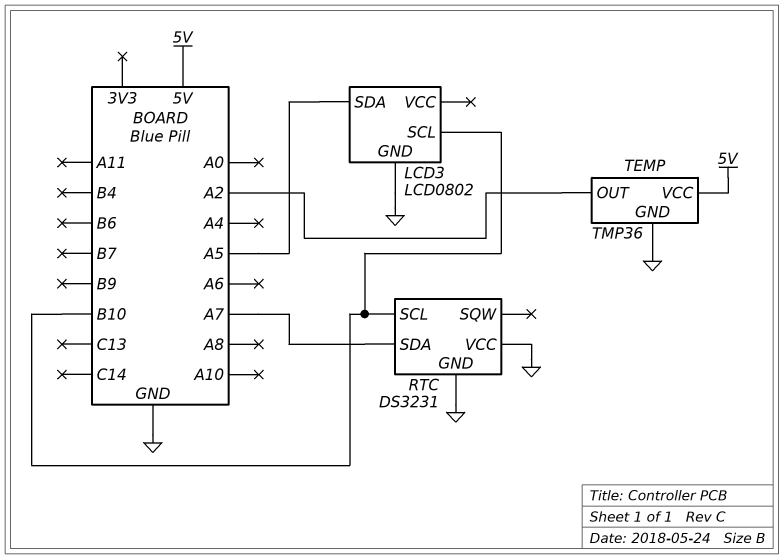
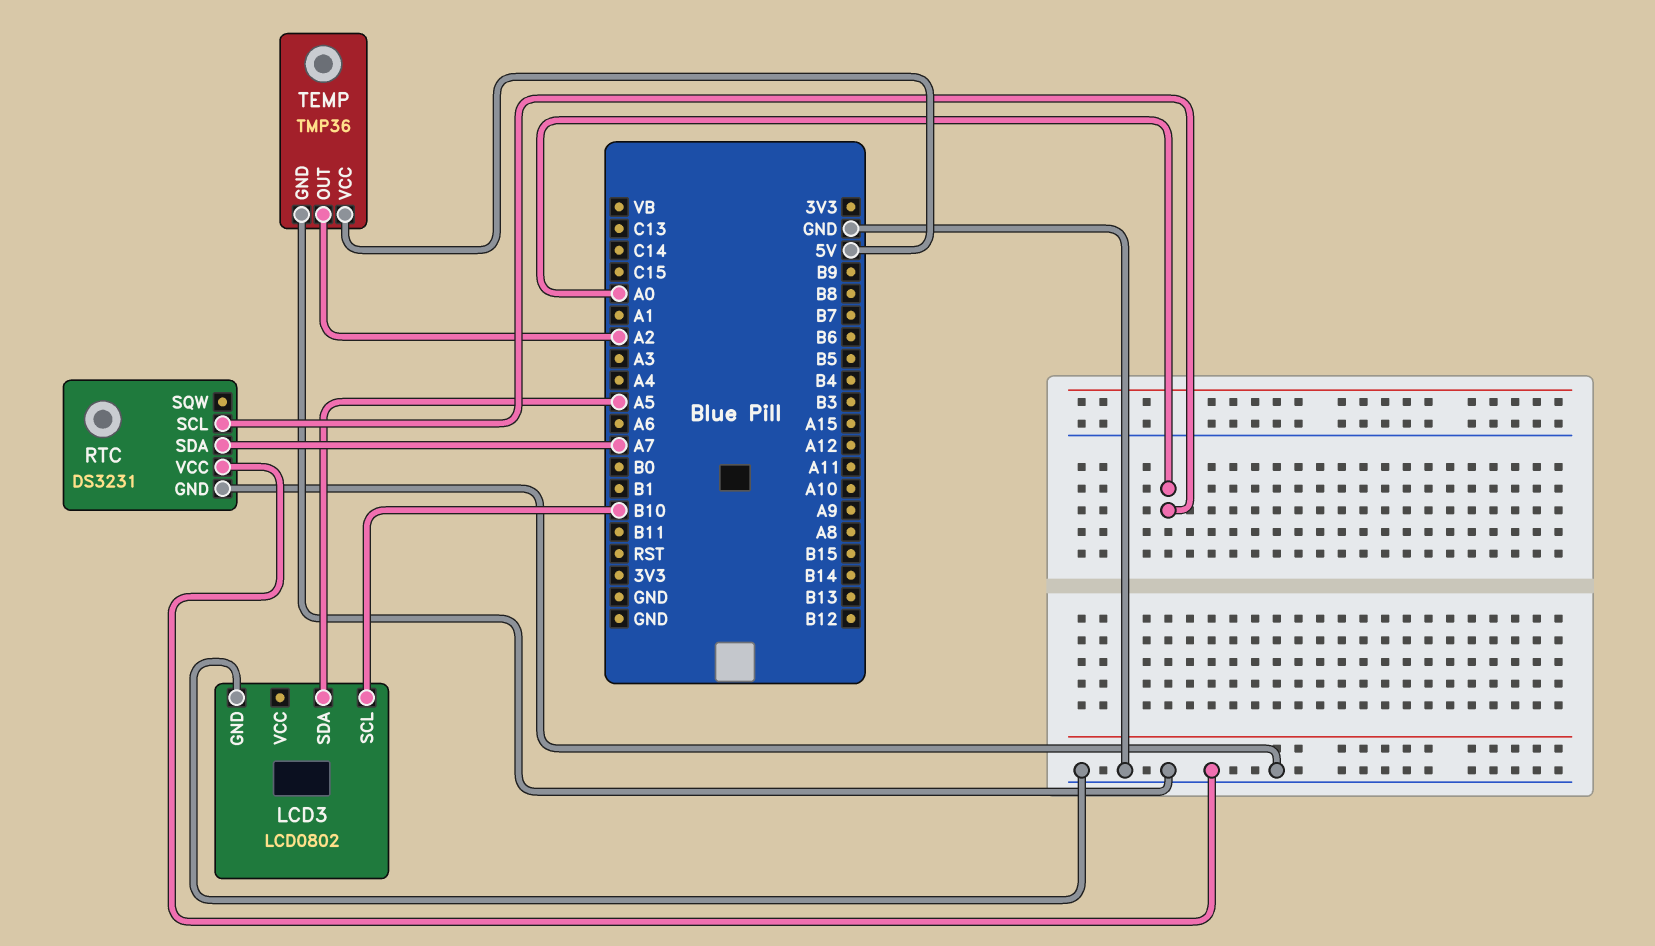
RTC pin SCL: B10 -> A0

